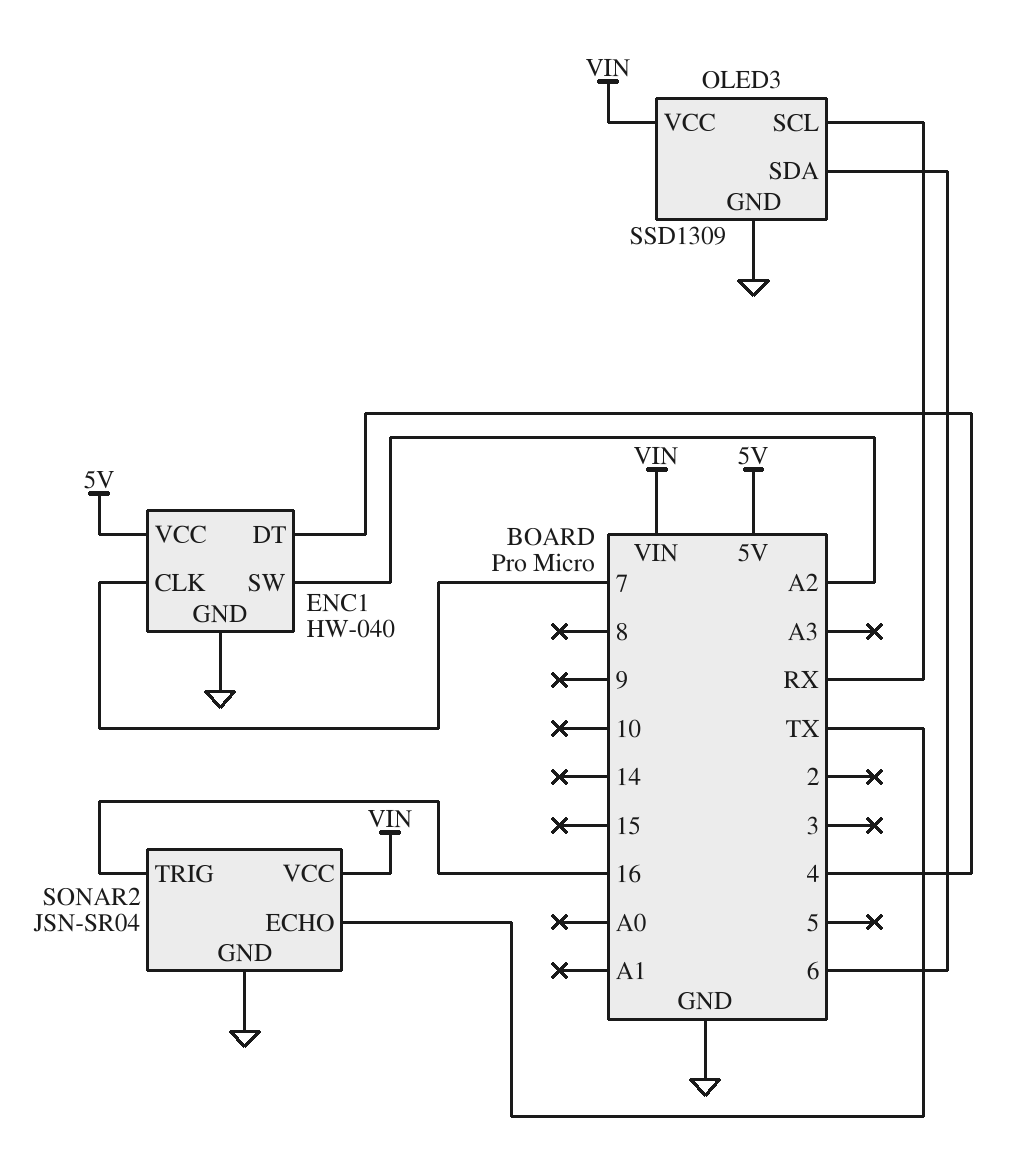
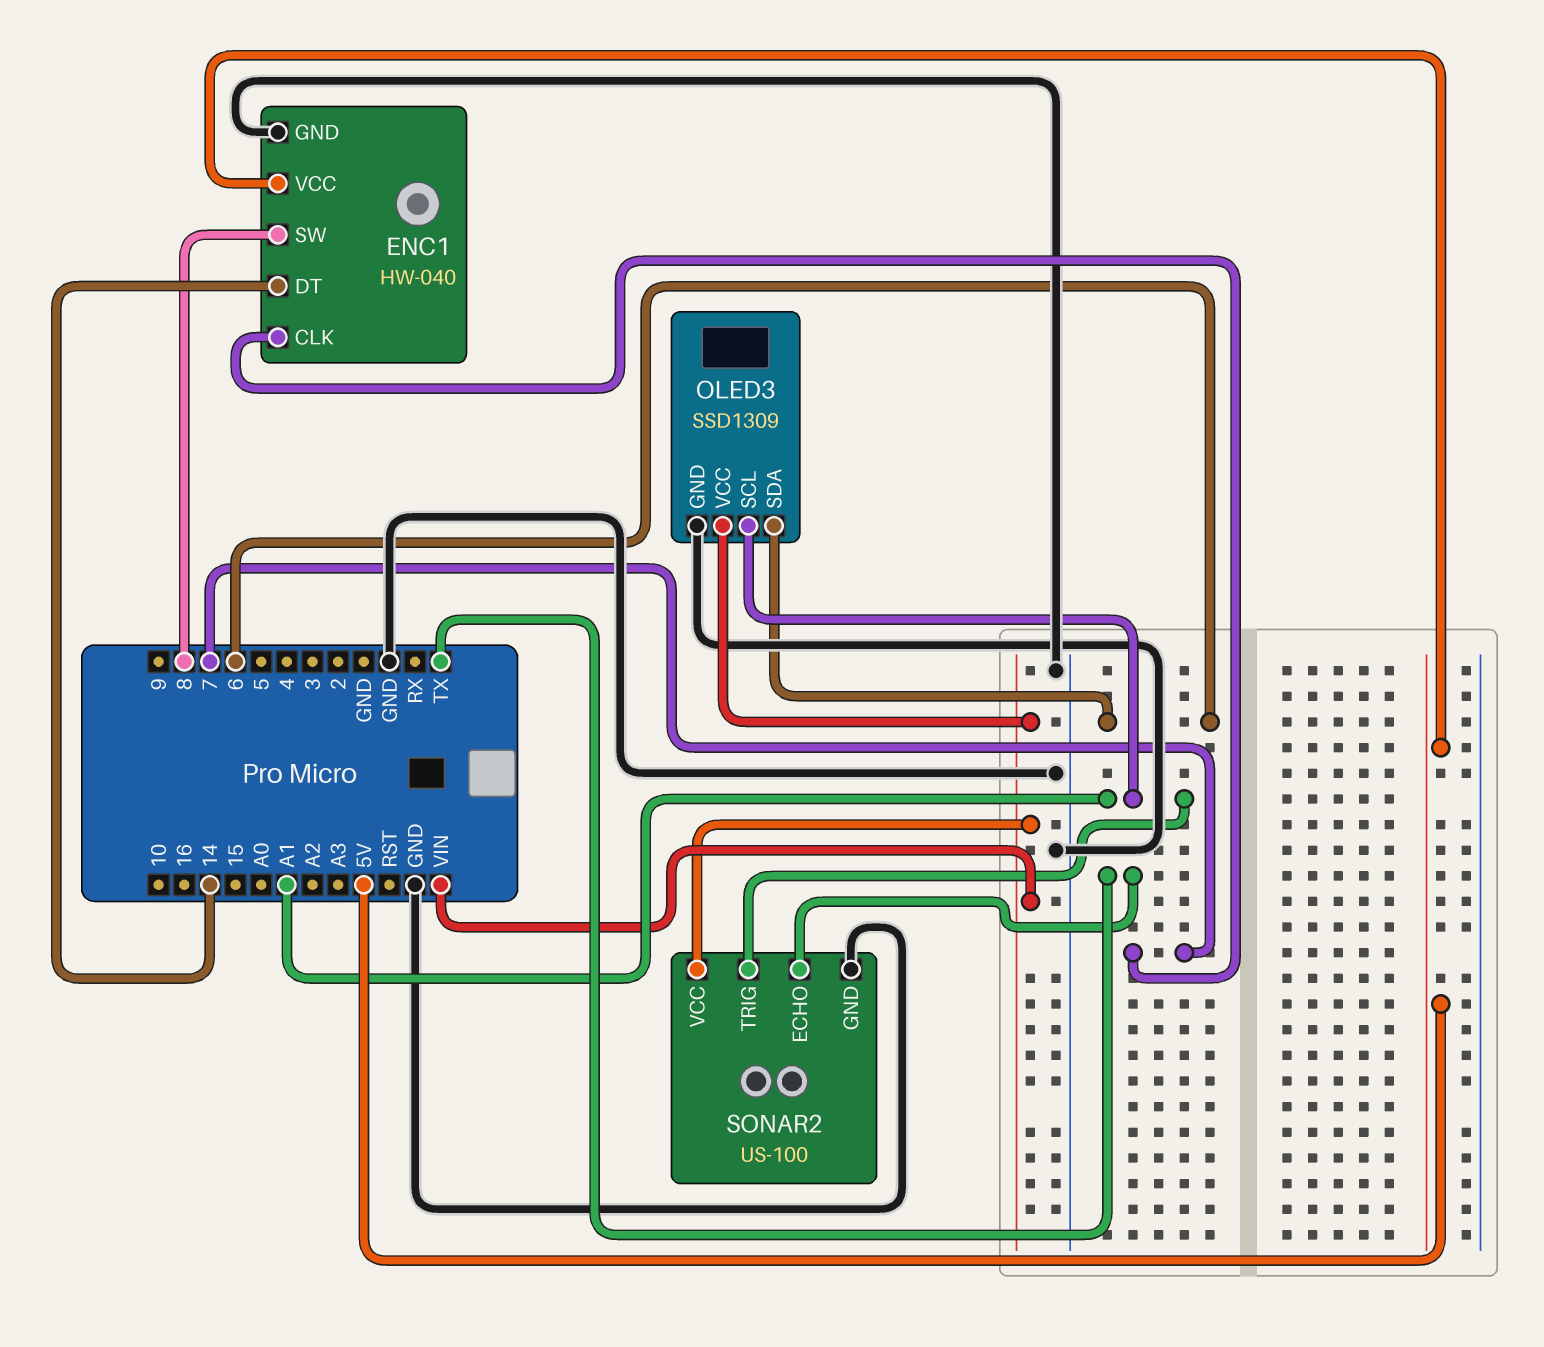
ENC1 pin DT: 4 -> 14
ENC1 pin SW: A2 -> 8
OLED3 pin SCL: RX -> A1
SONAR2: JSN-SR04 -> US-100
SONAR2 pin TRIG: 16 -> A1

